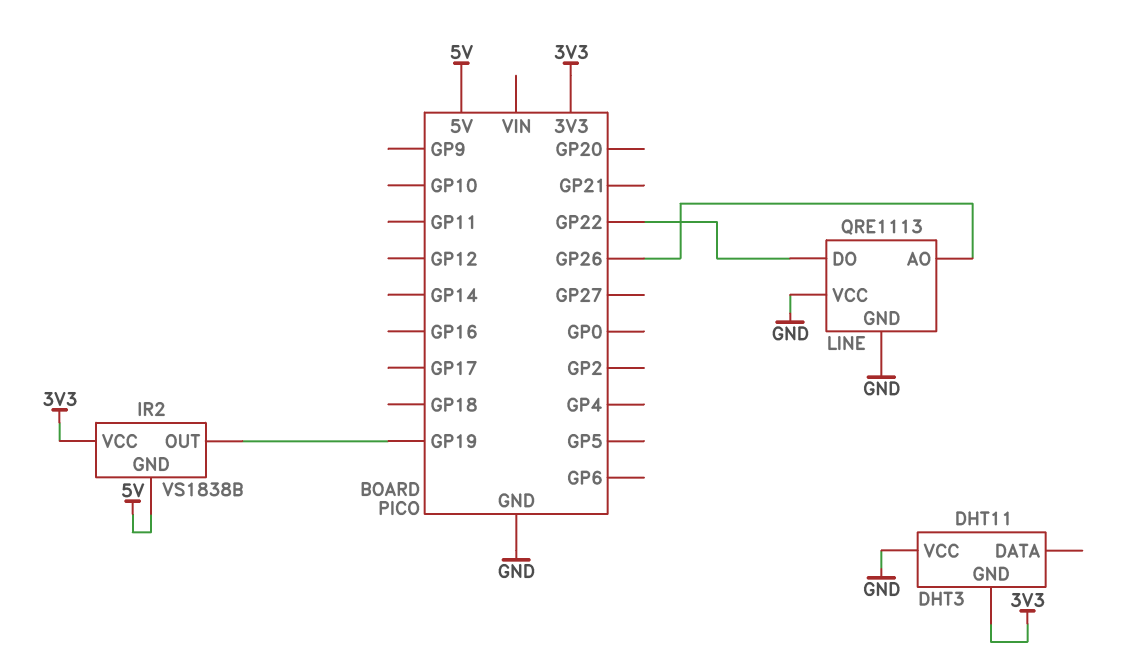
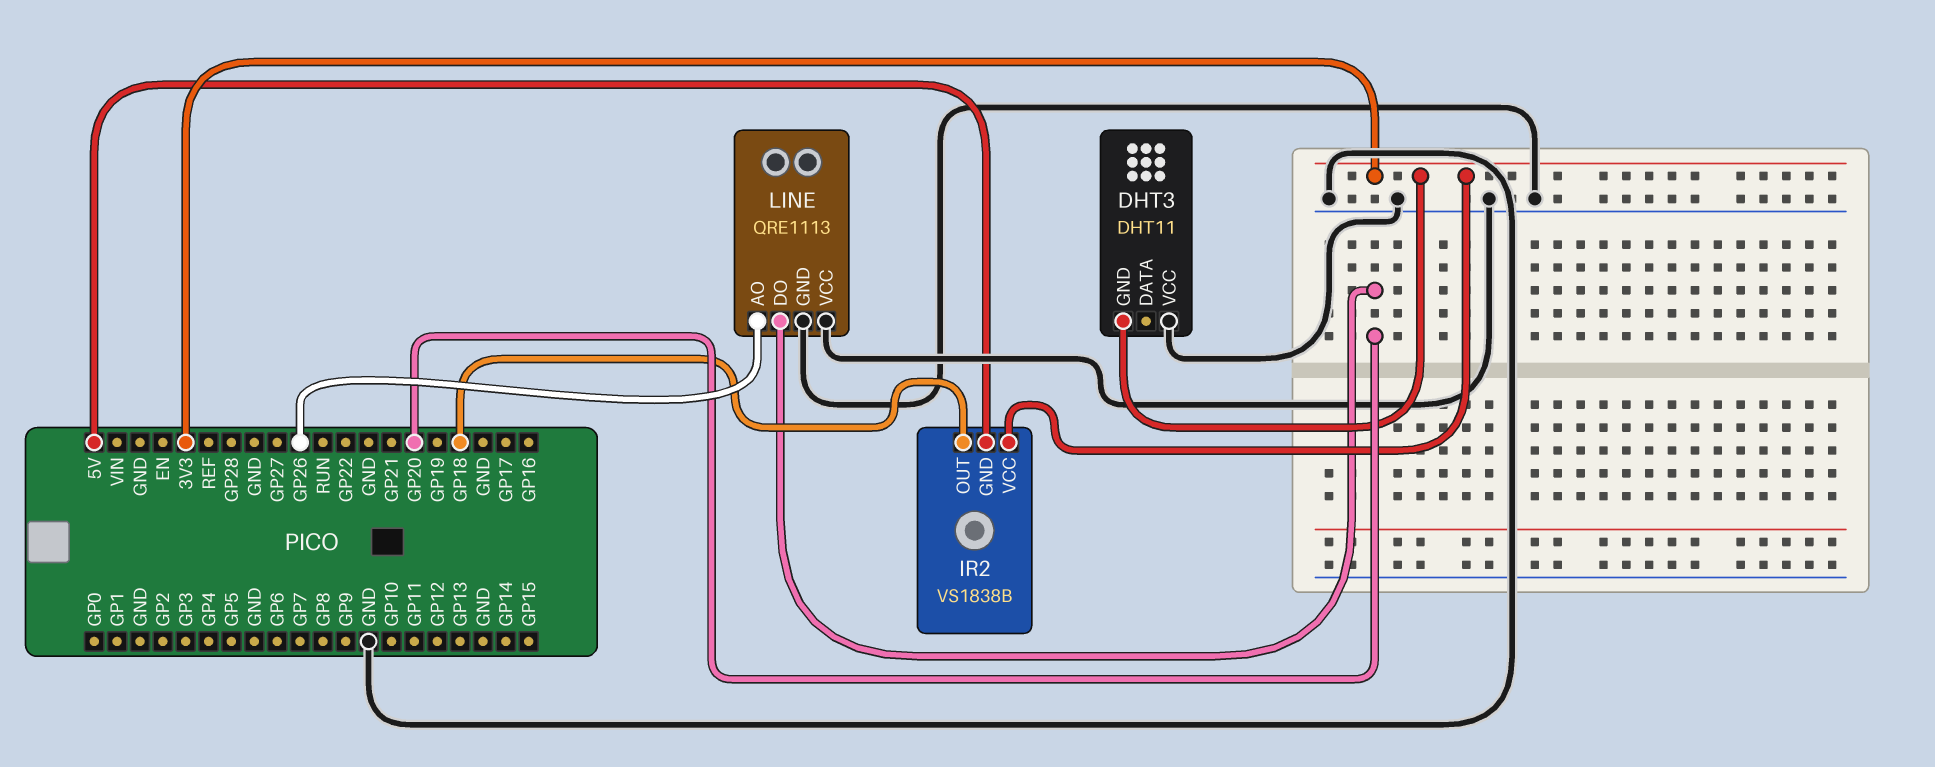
IR2 pin OUT: GP19 -> GP18
LINE pin DO: GP22 -> GP20

